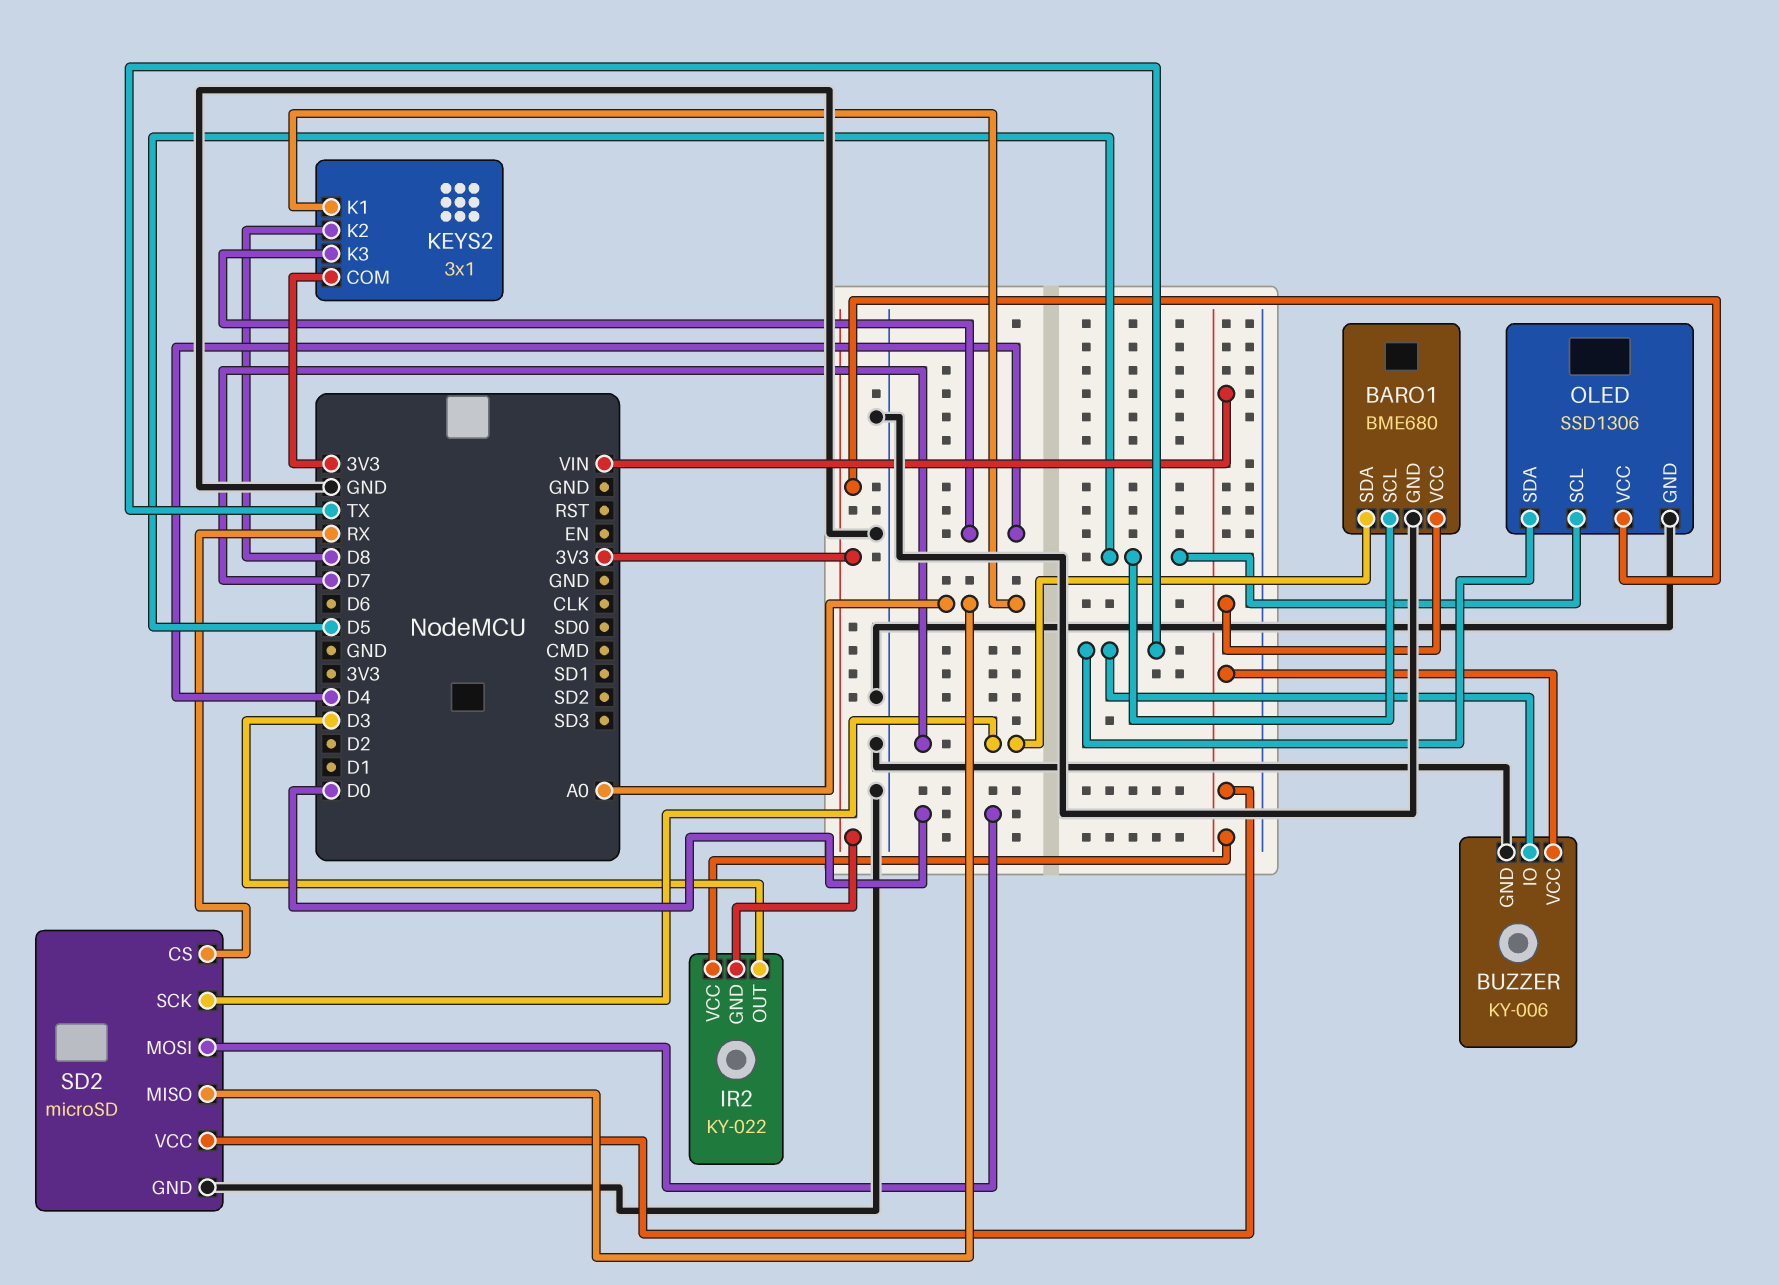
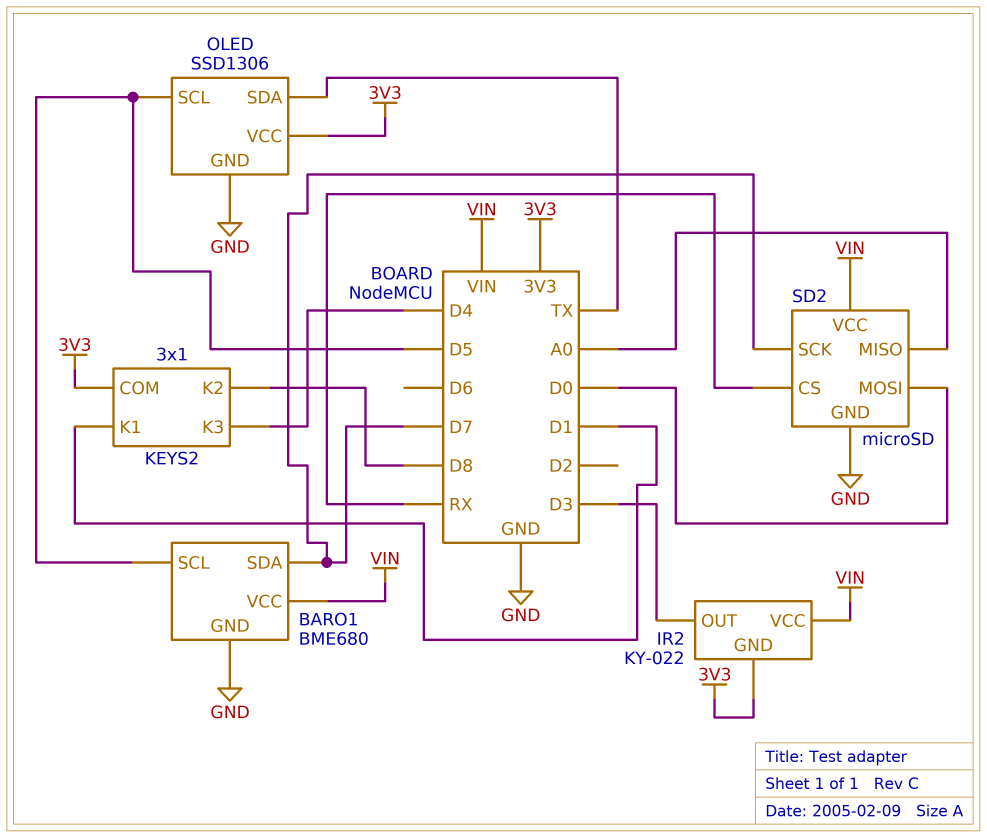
BUZZER: KY-006 -> none
BUZZER pin GND: GND -> none
BUZZER pin IO: TX -> none
BUZZER pin VCC: VIN -> none
KEYS2 pin K1: A0 -> D1

